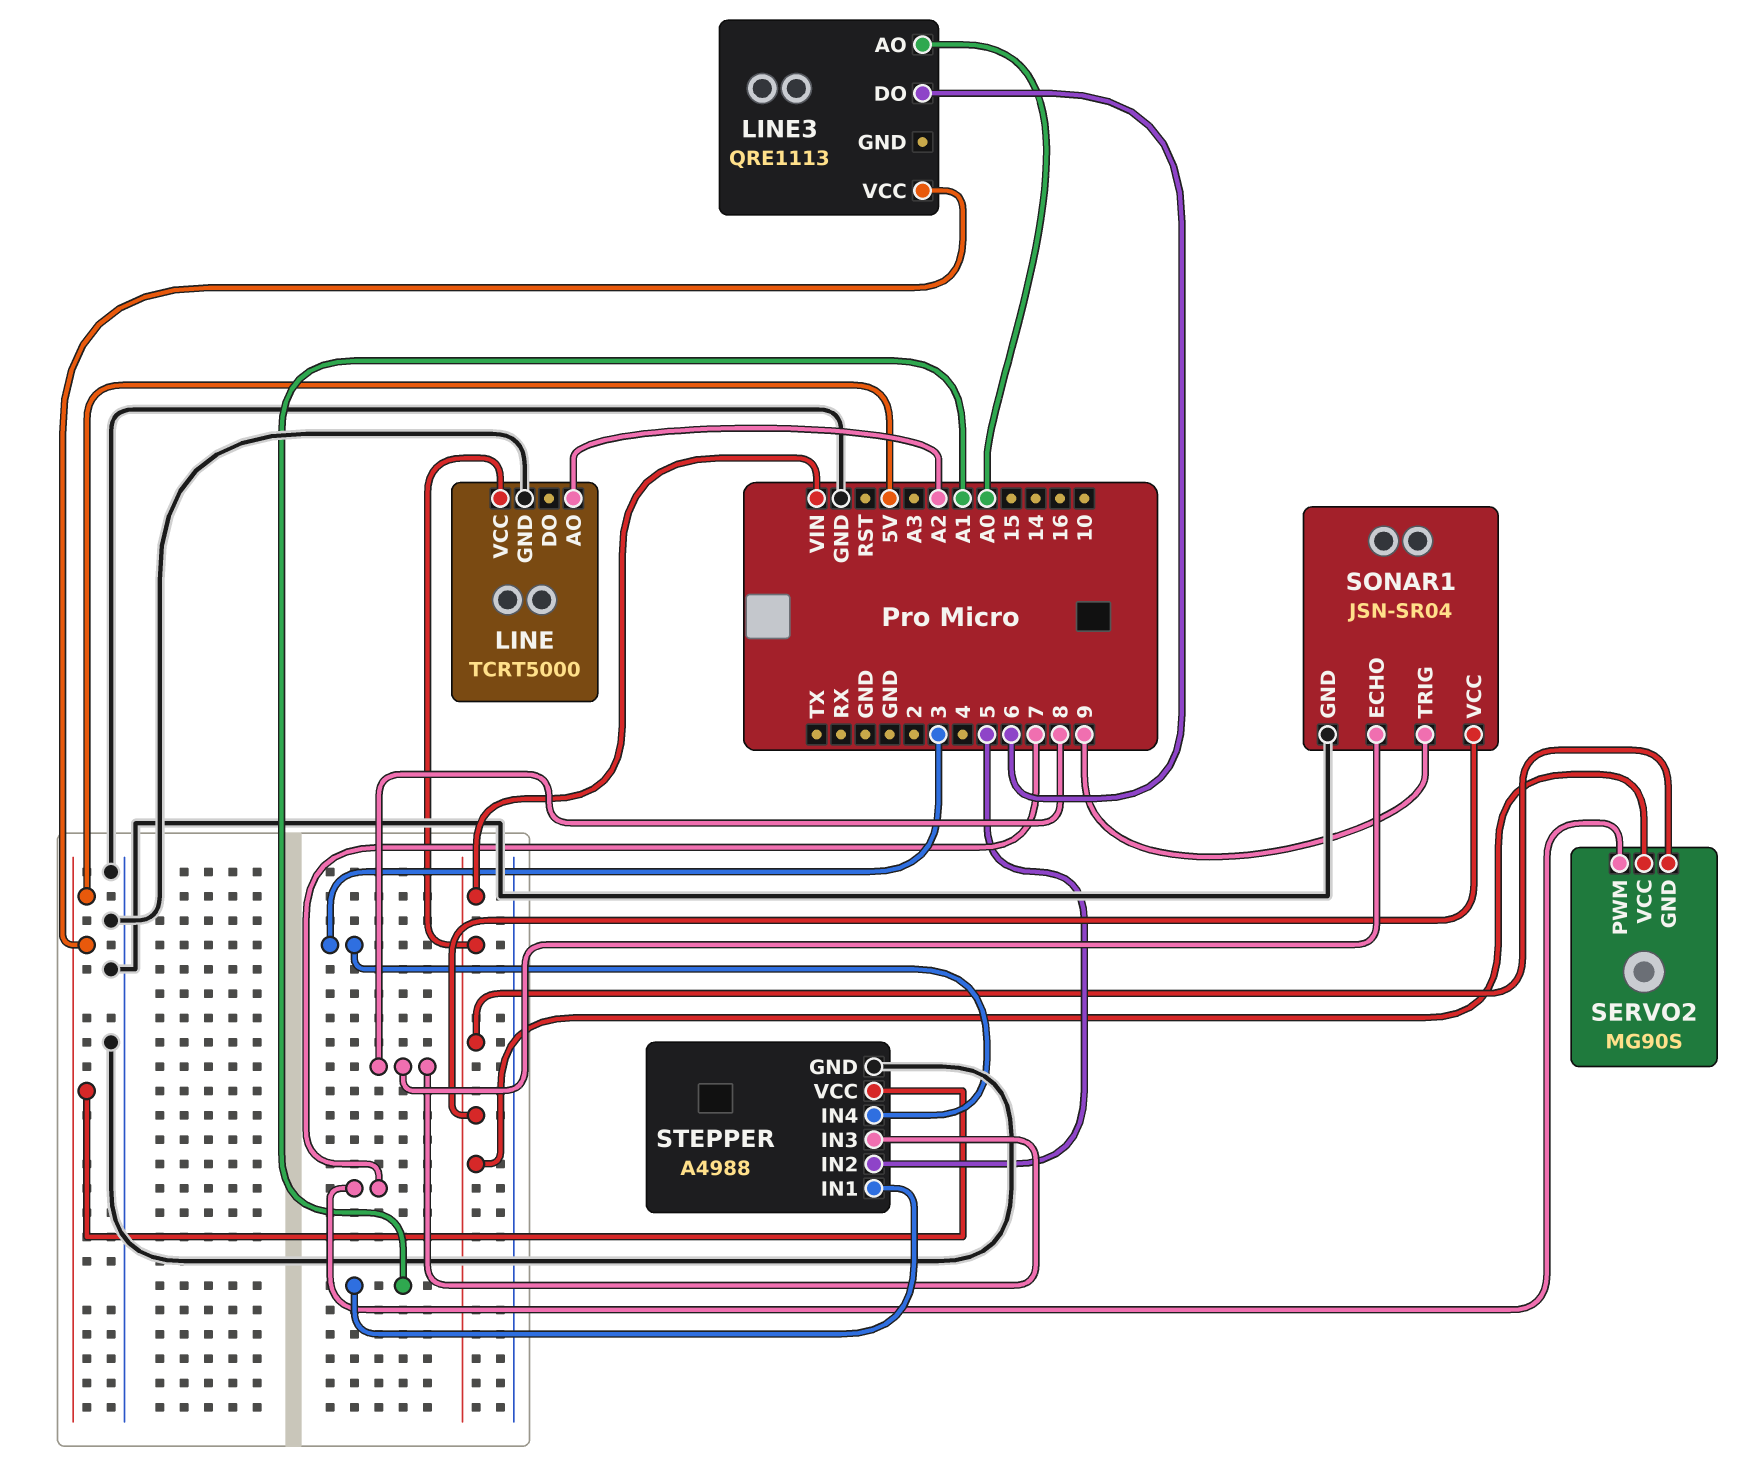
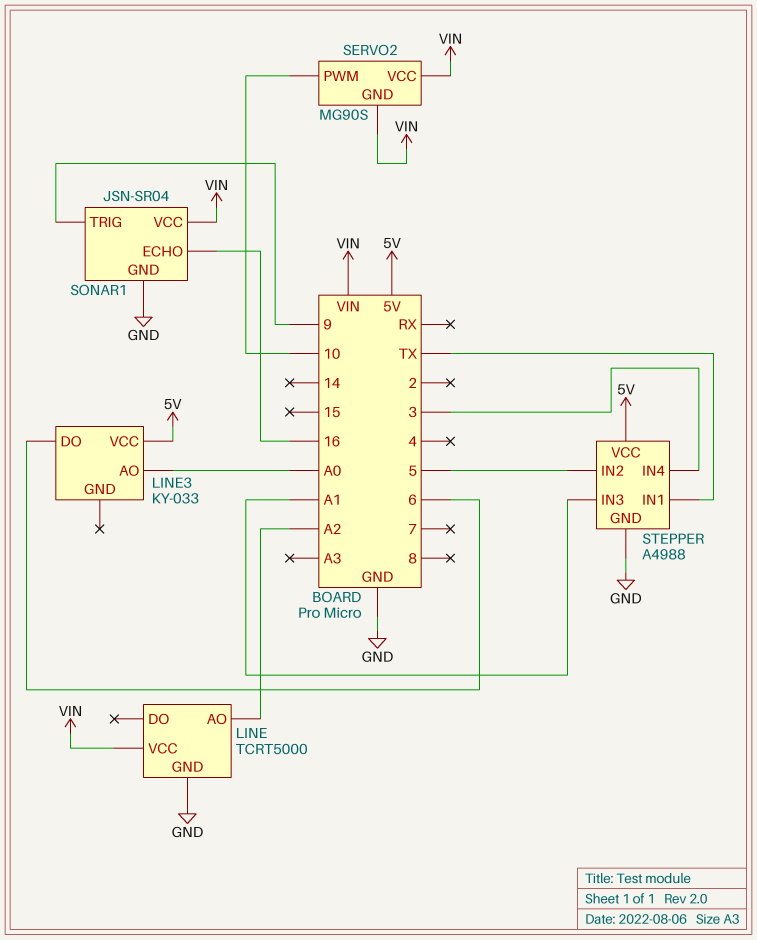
LINE3: QRE1113 -> KY-033
SERVO2 pin PWM: 7 -> 10
SONAR1 pin ECHO: 8 -> 16
STEPPER pin IN1: A1 -> TX
STEPPER pin IN3: 8 -> A1

